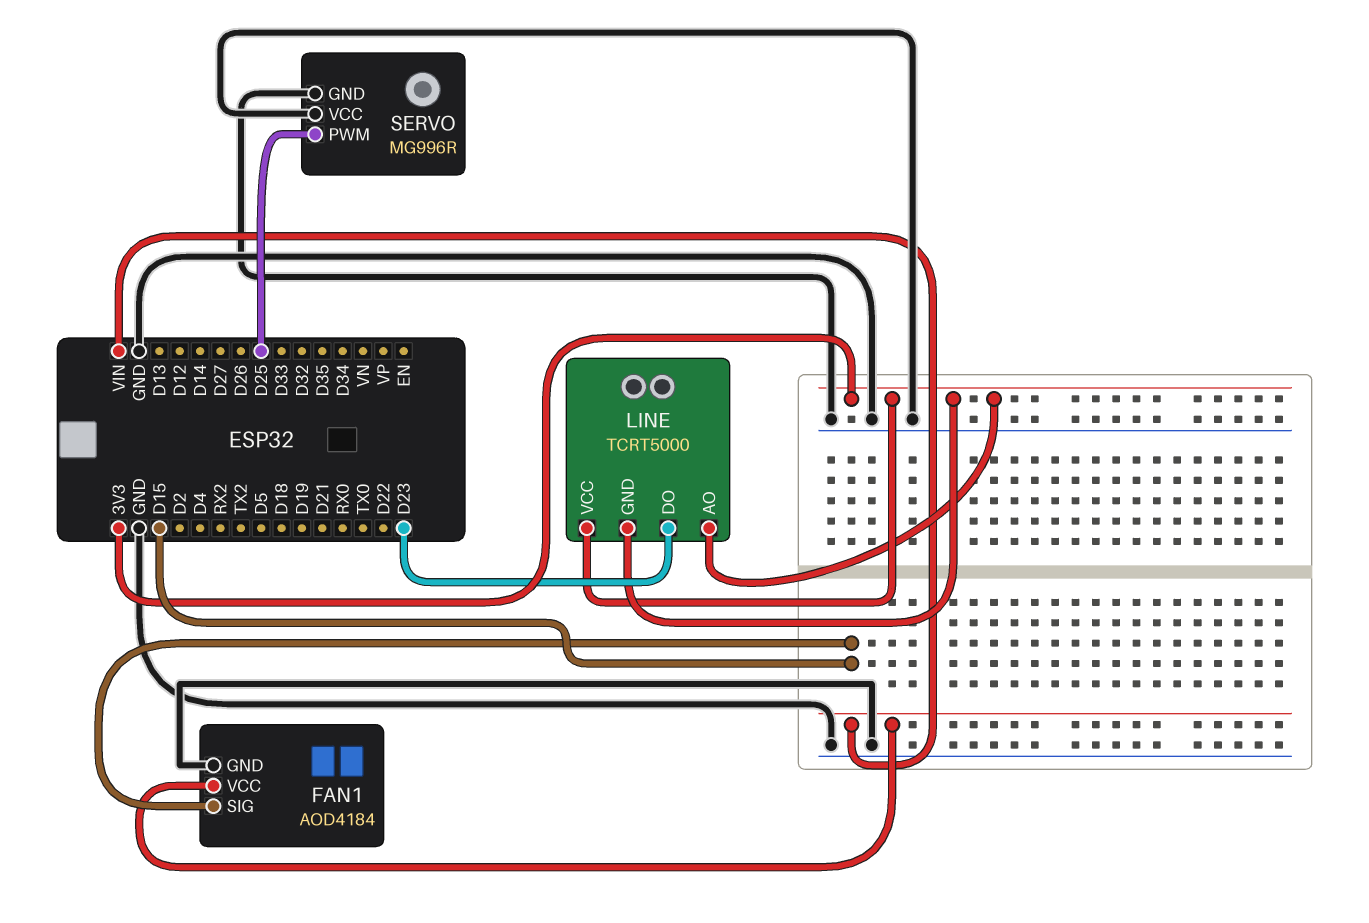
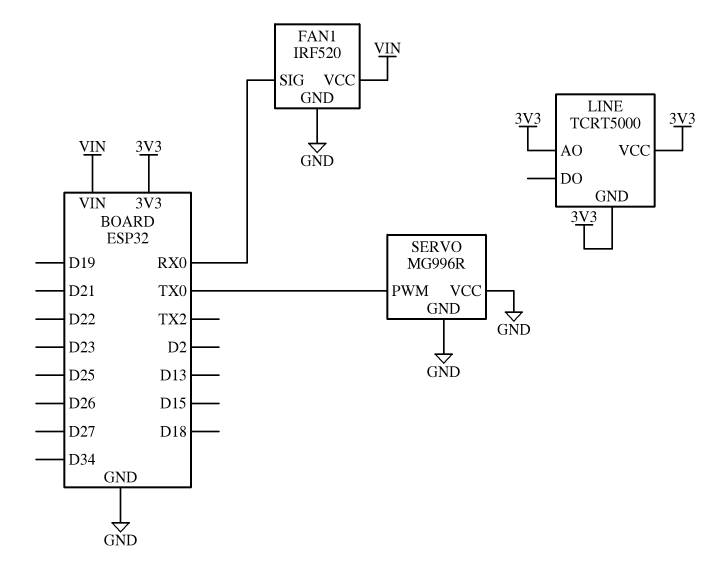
FAN1: AOD4184 -> IRF520
FAN1 pin SIG: D15 -> RX0
LINE pin DO: D23 -> none
SERVO pin PWM: D25 -> TX0

